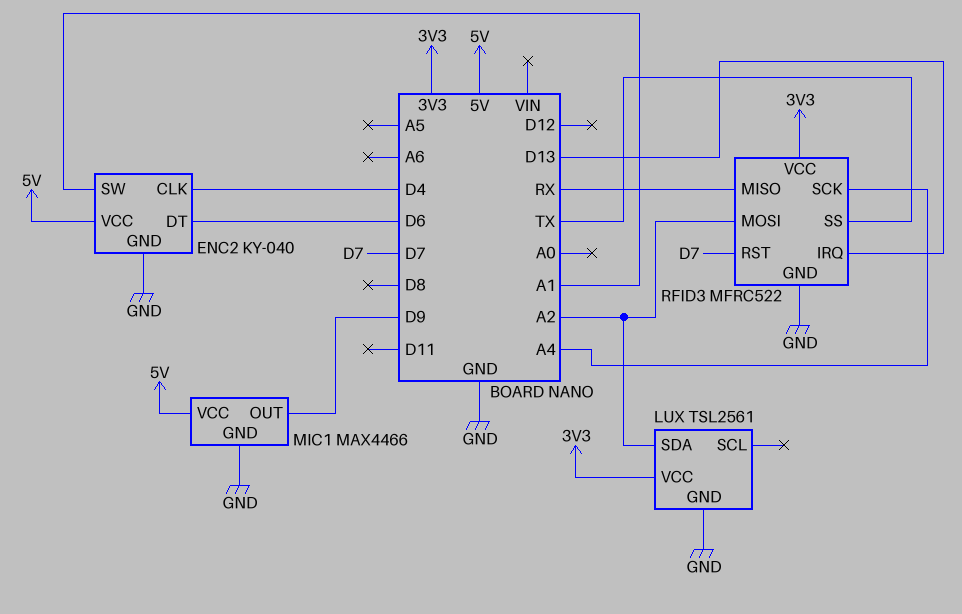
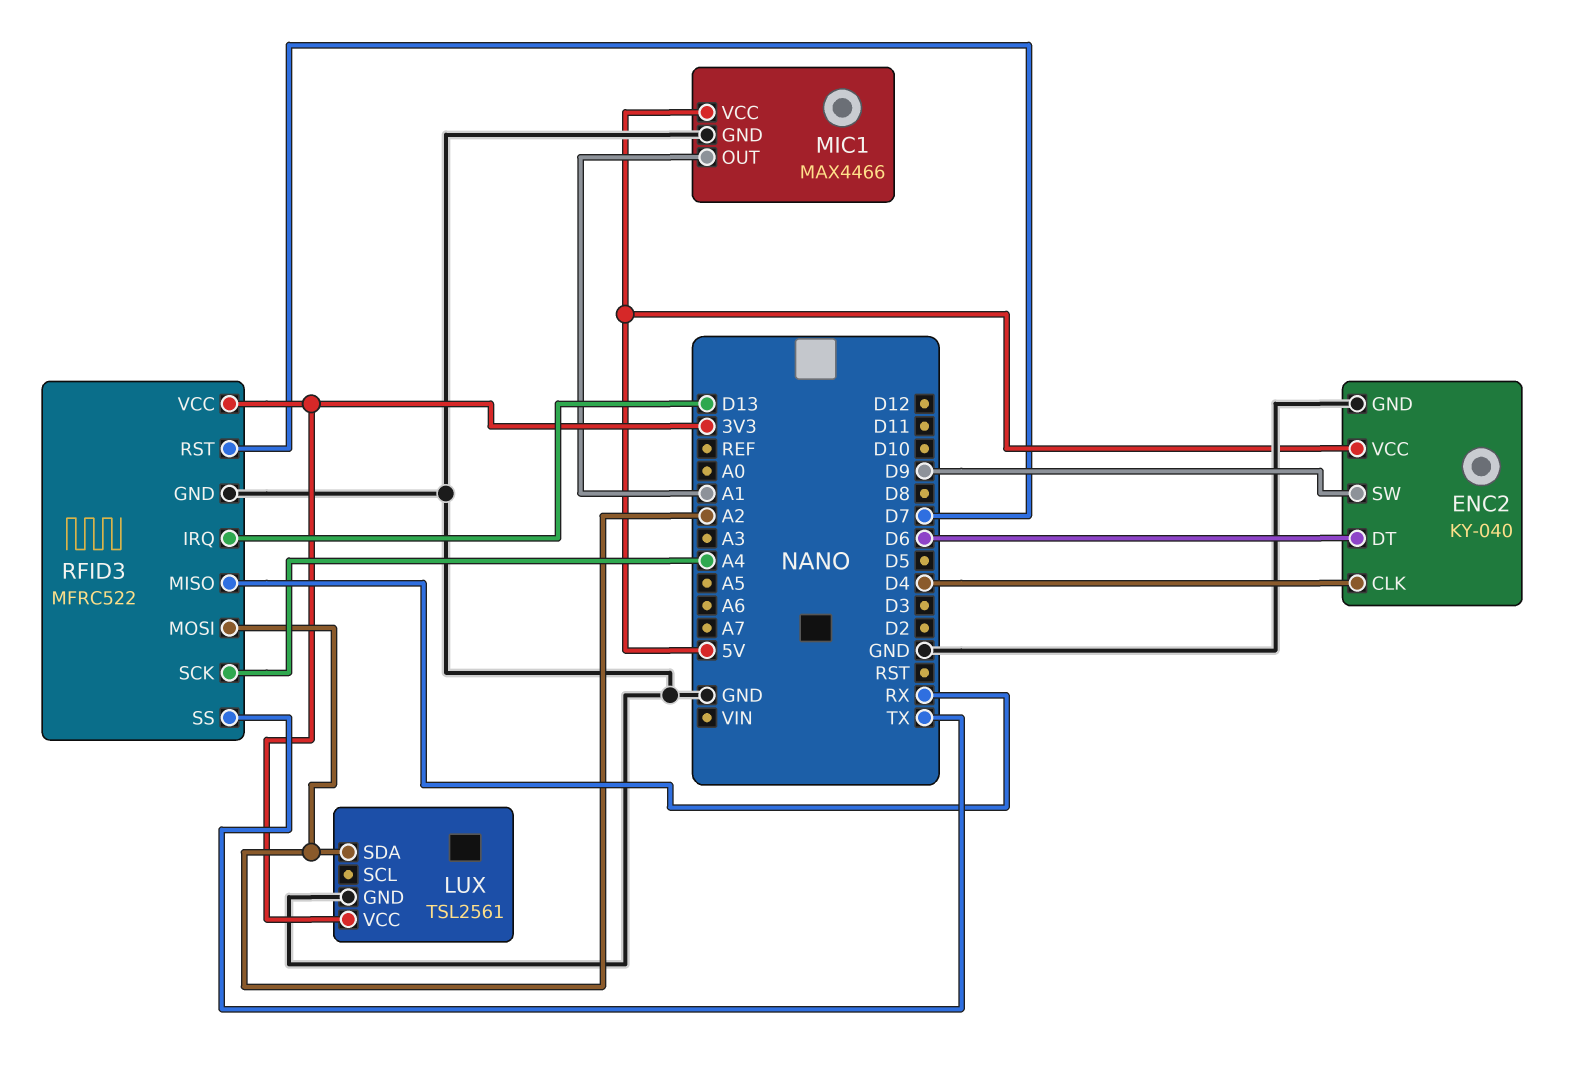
ENC2 pin SW: A1 -> D9
MIC1 pin OUT: D9 -> A1

